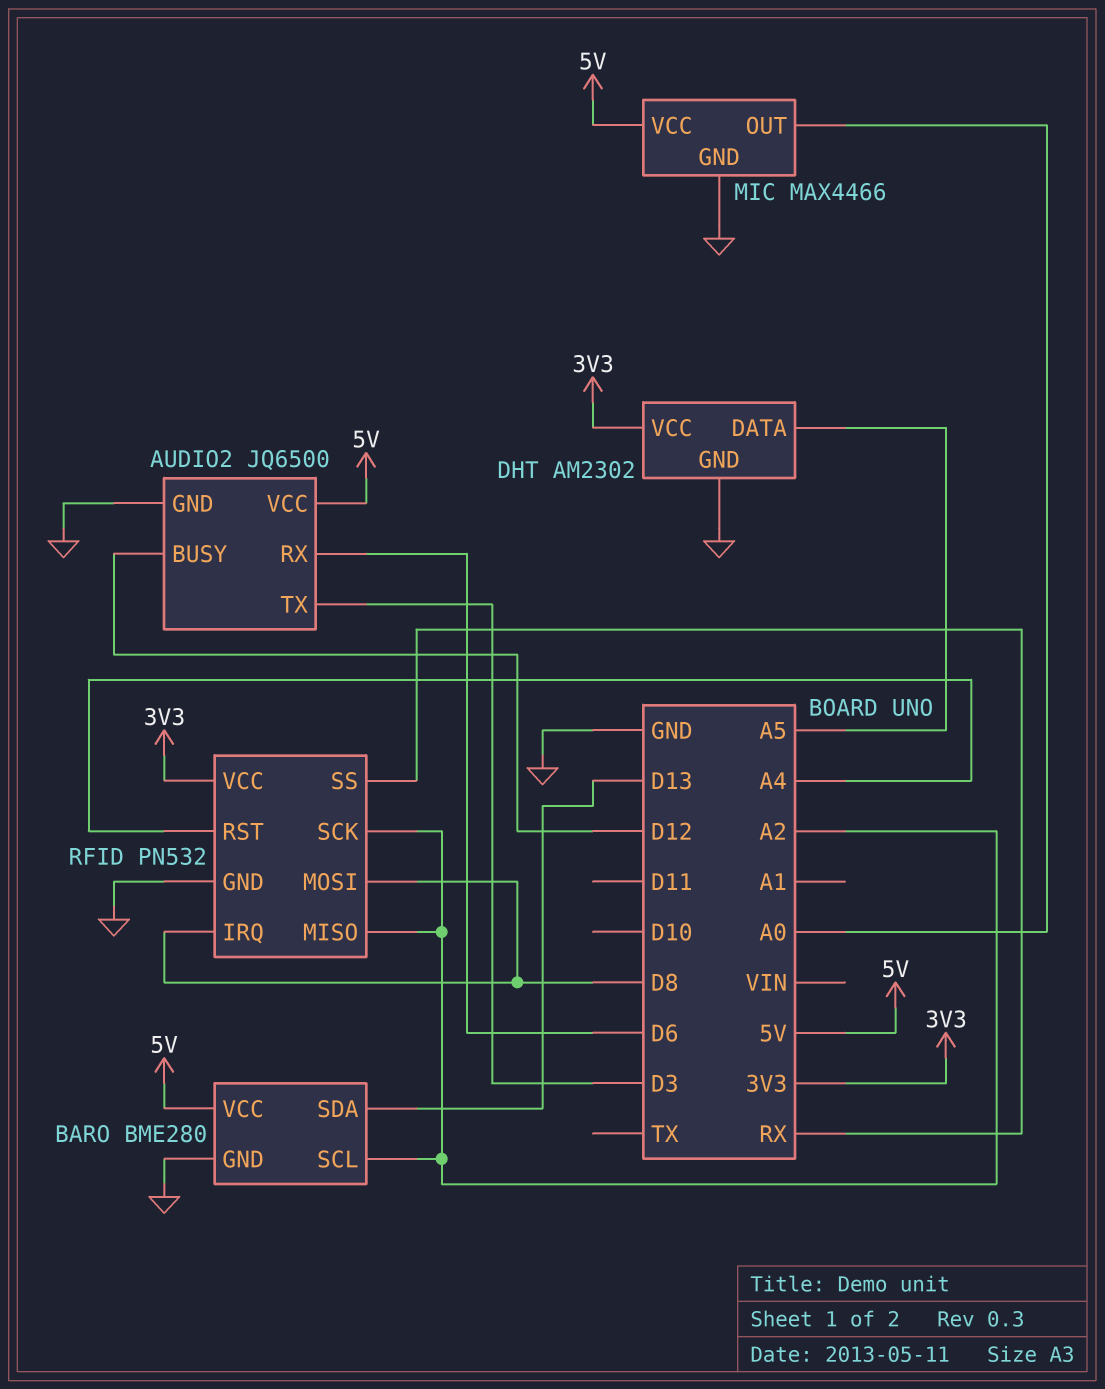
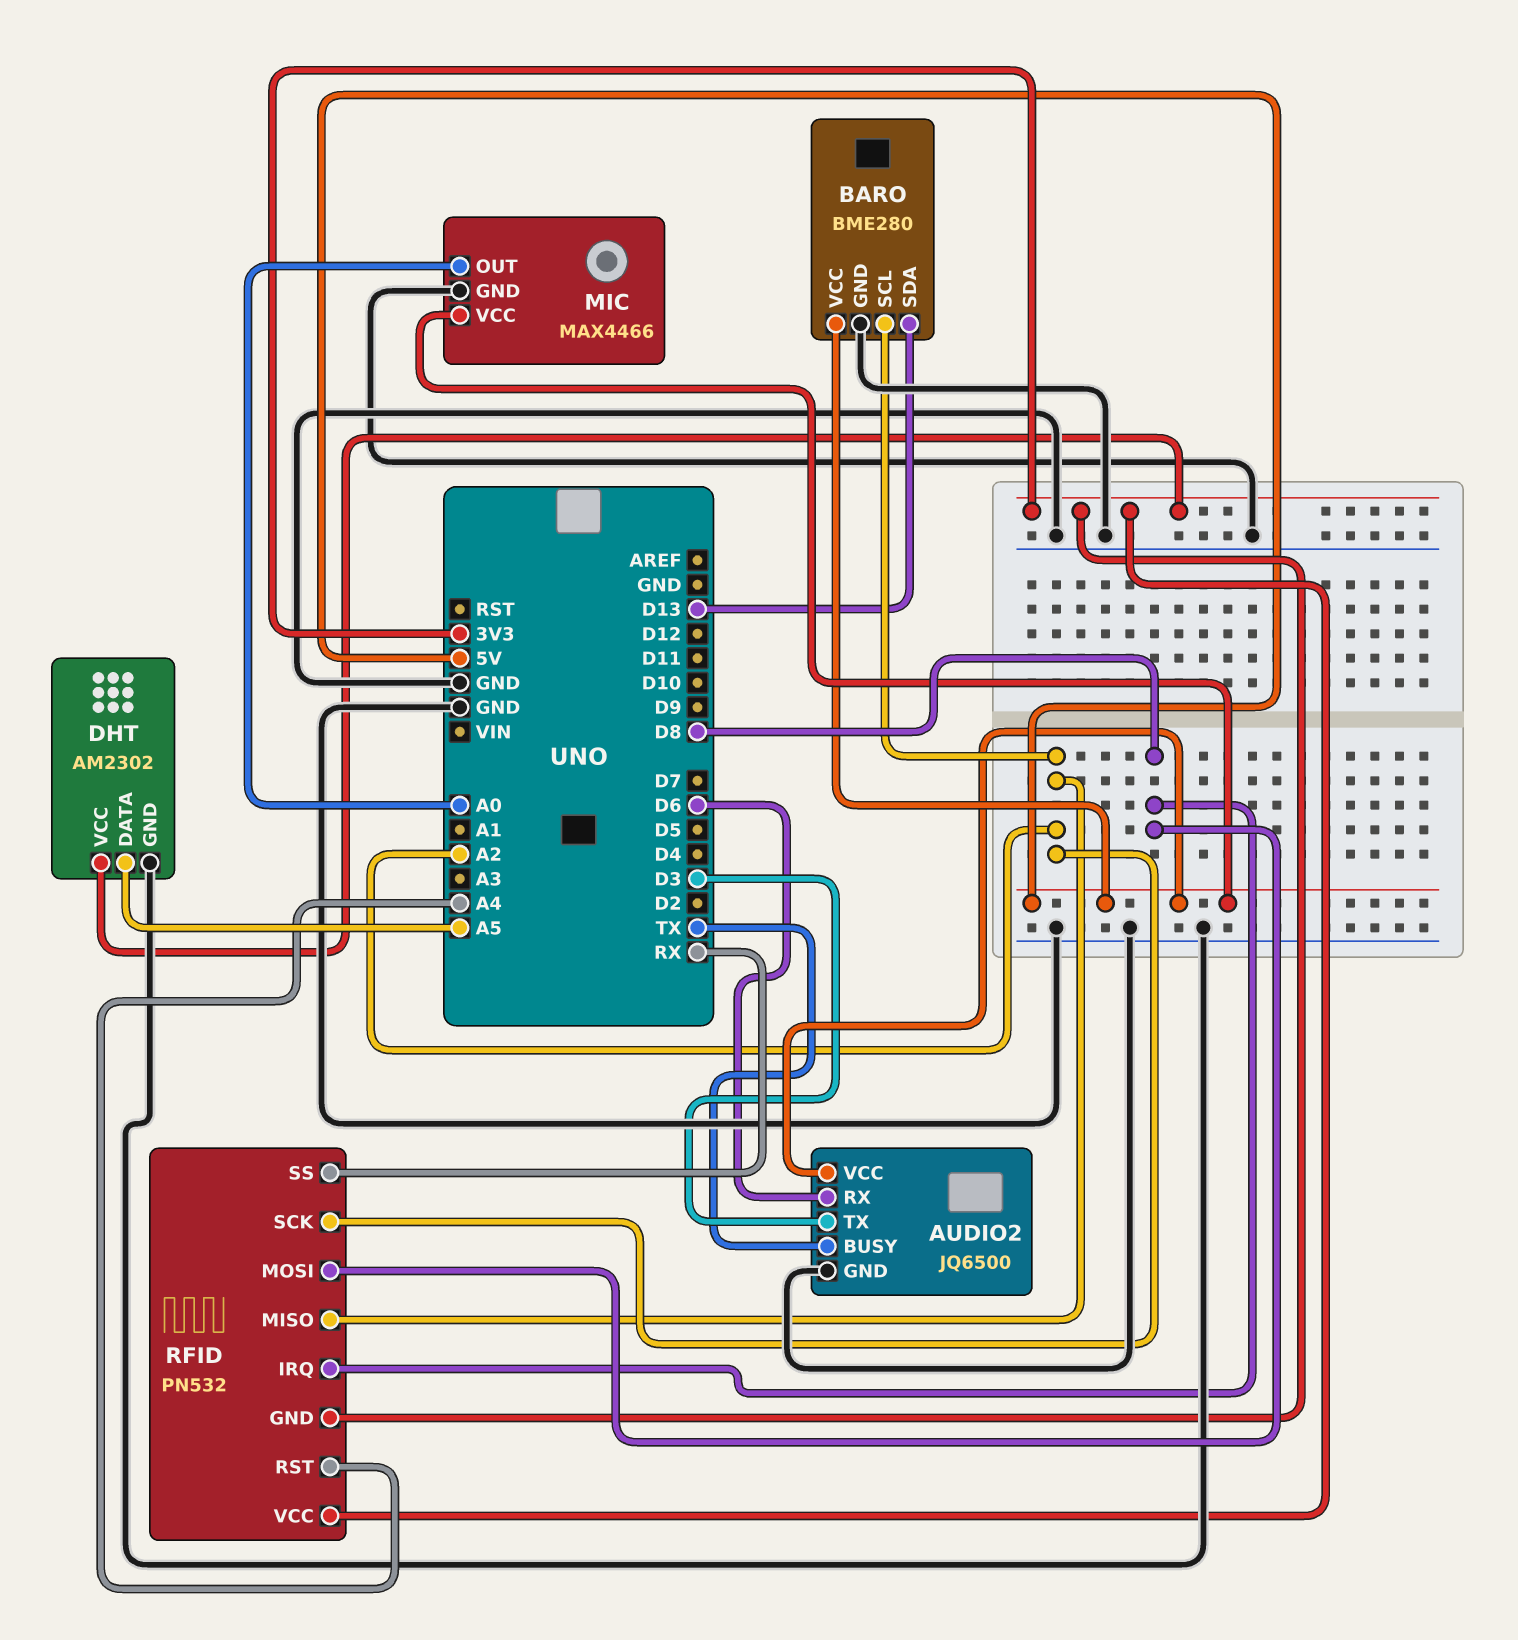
AUDIO2 pin BUSY: D12 -> TX
RFID pin GND: GND -> 3V3

